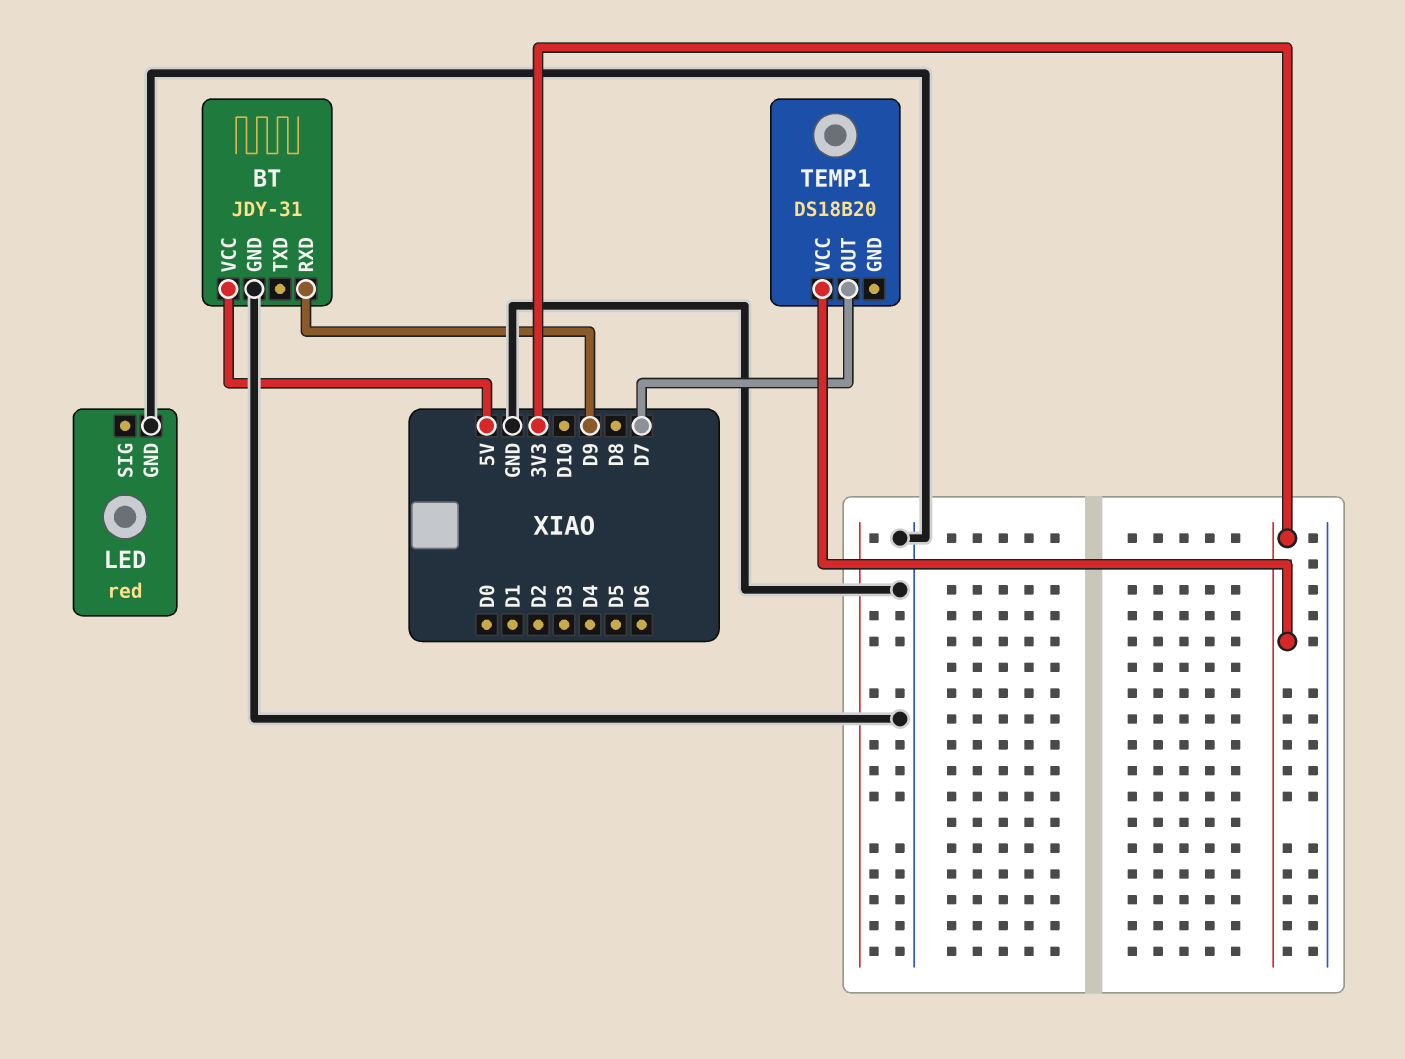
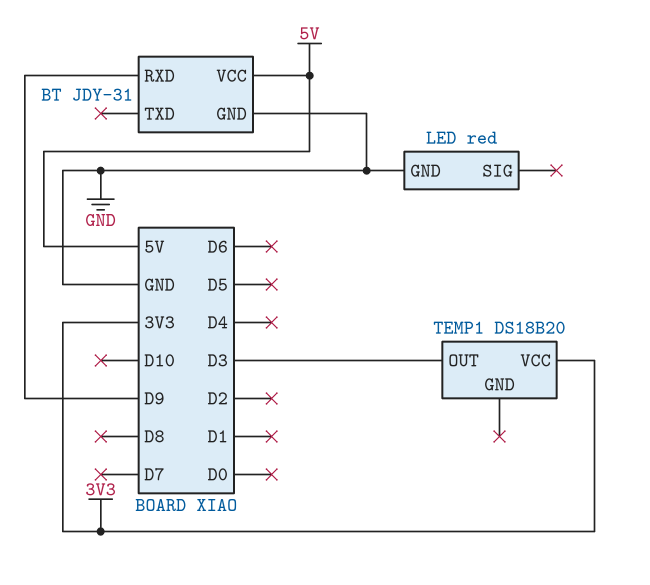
TEMP1 pin OUT: D7 -> D3

